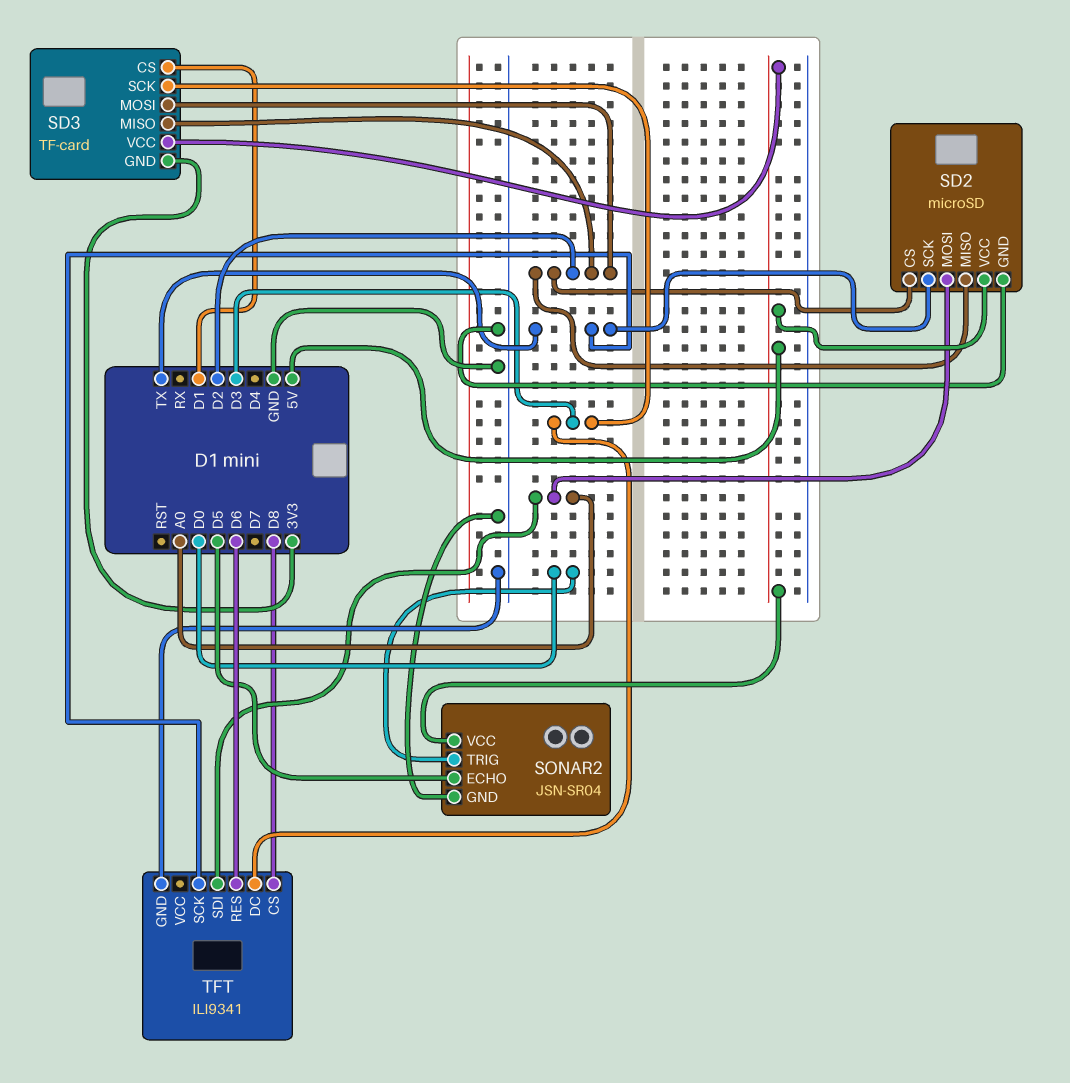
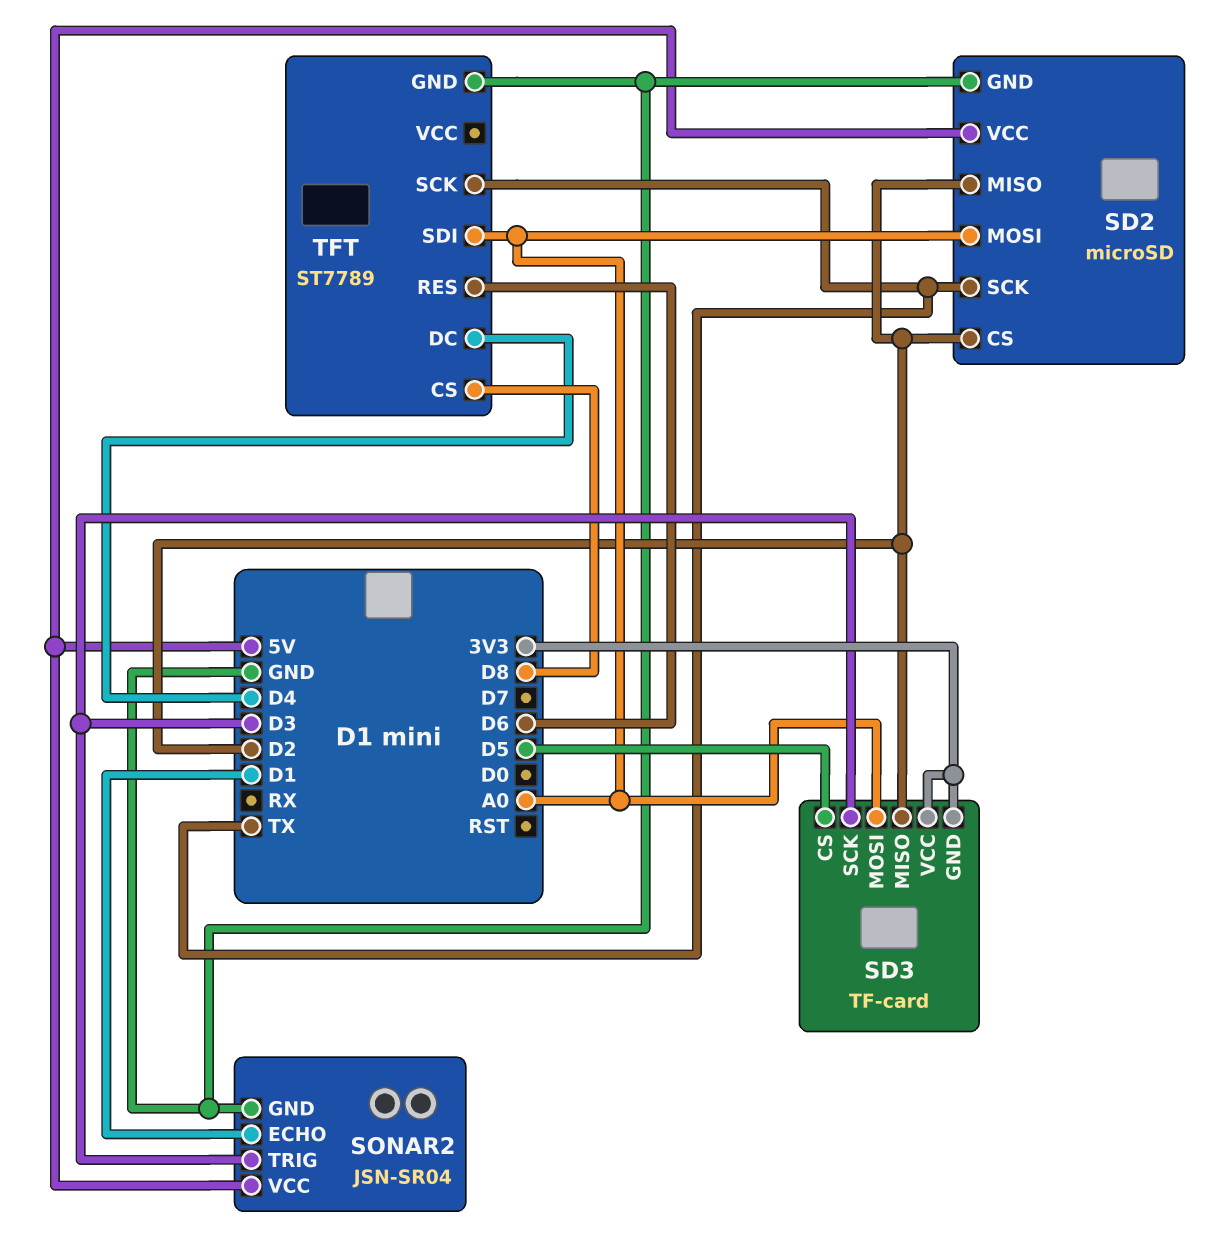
SD3 pin CS: D1 -> D5
SD3 pin MOSI: D2 -> A0
SD3 pin VCC: 5V -> 3V3
SONAR2 pin ECHO: D5 -> D1
SONAR2 pin TRIG: D0 -> D3
TFT: ILI9341 -> ST7789
TFT pin DC: D3 -> D4

